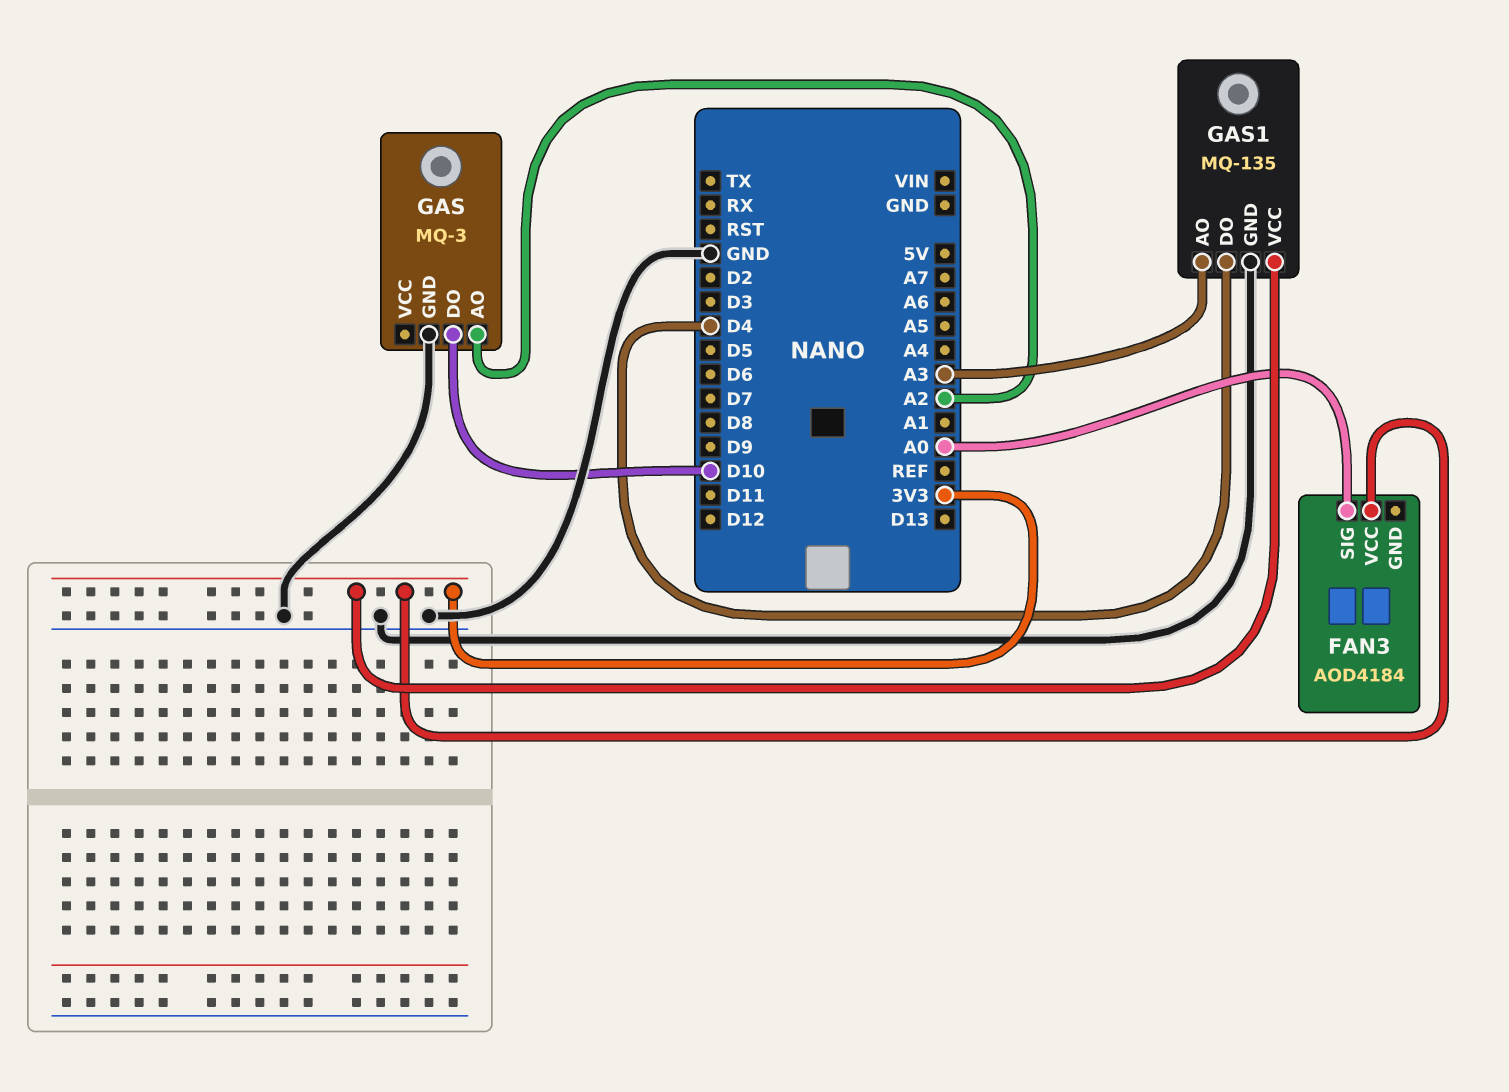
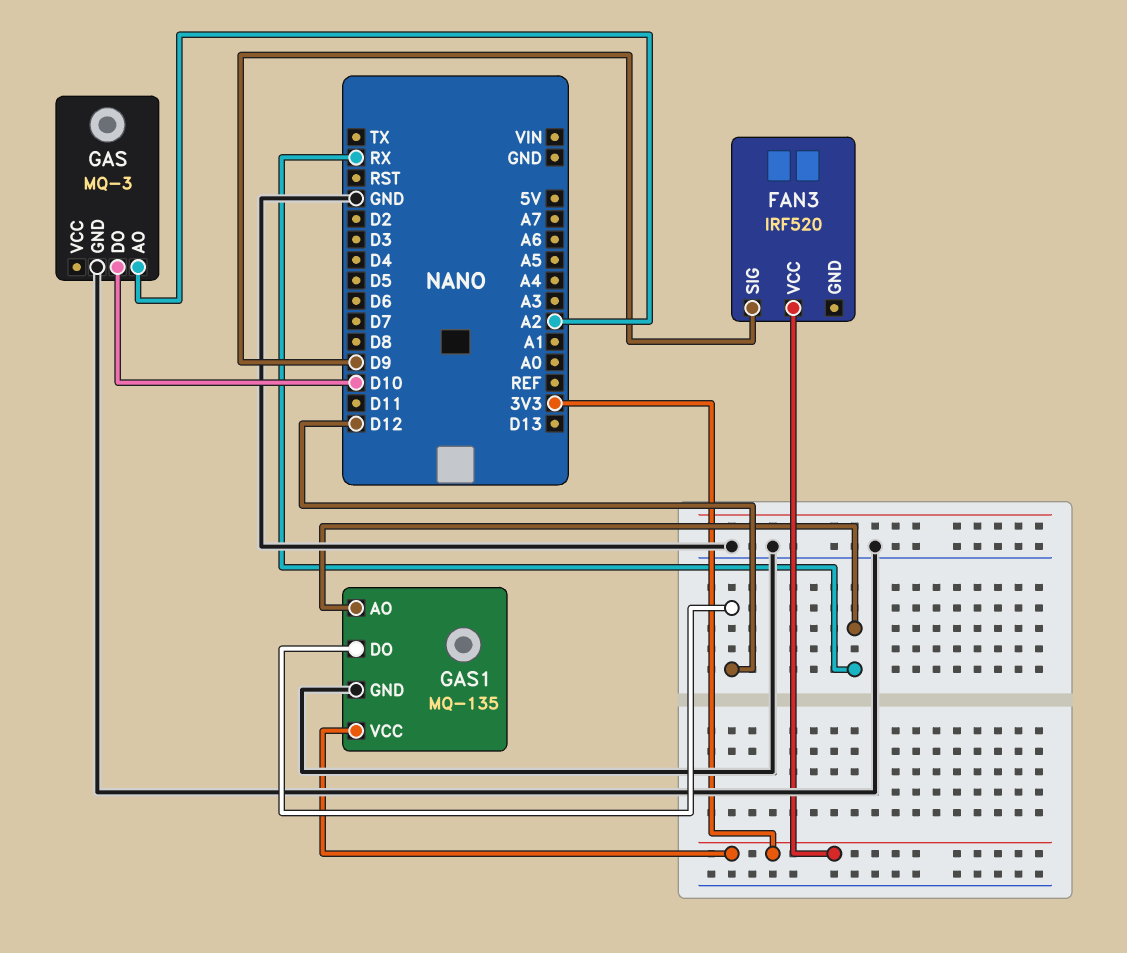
FAN3: AOD4184 -> IRF520
FAN3 pin SIG: A0 -> D9
GAS1 pin AO: A3 -> RX
GAS1 pin DO: D4 -> D12

